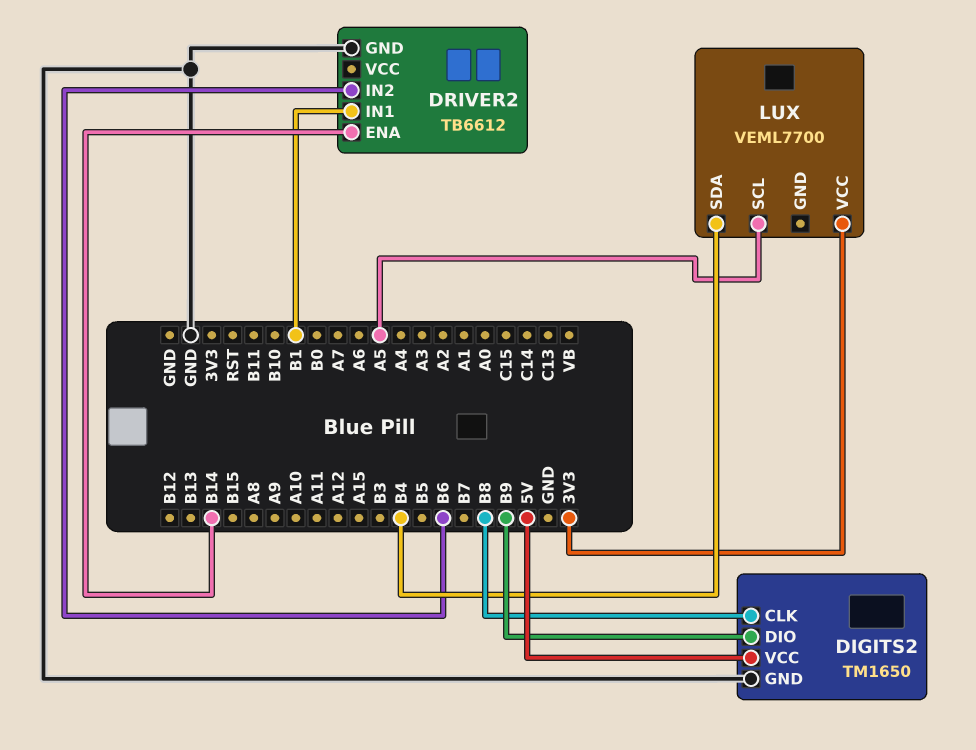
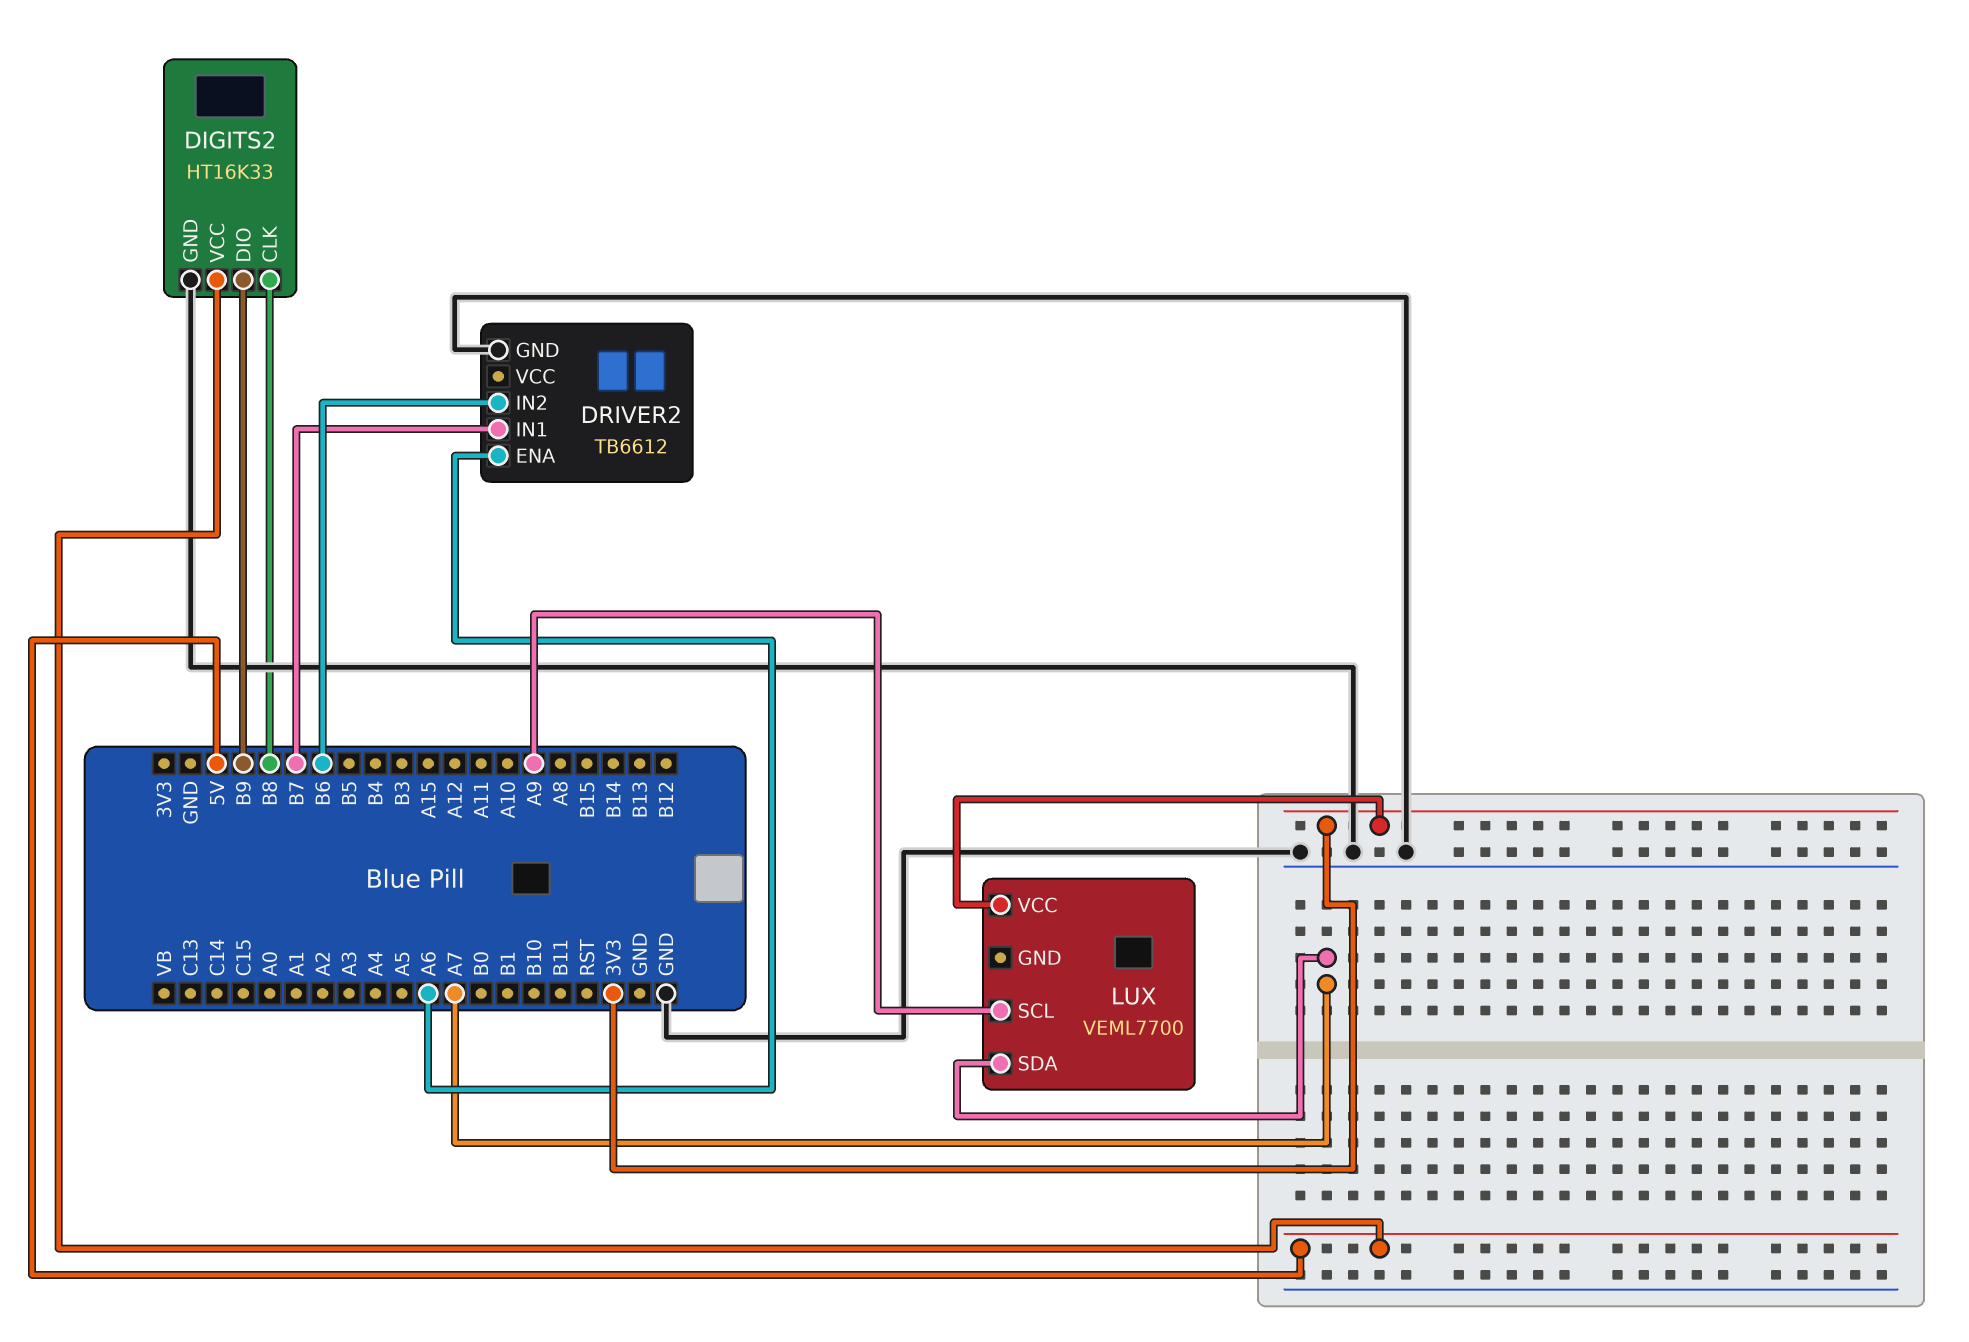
DIGITS2: TM1650 -> HT16K33
DRIVER2 pin ENA: B14 -> A6
DRIVER2 pin IN1: B1 -> B7
LUX pin SCL: A5 -> A9
LUX pin SDA: B4 -> A7

